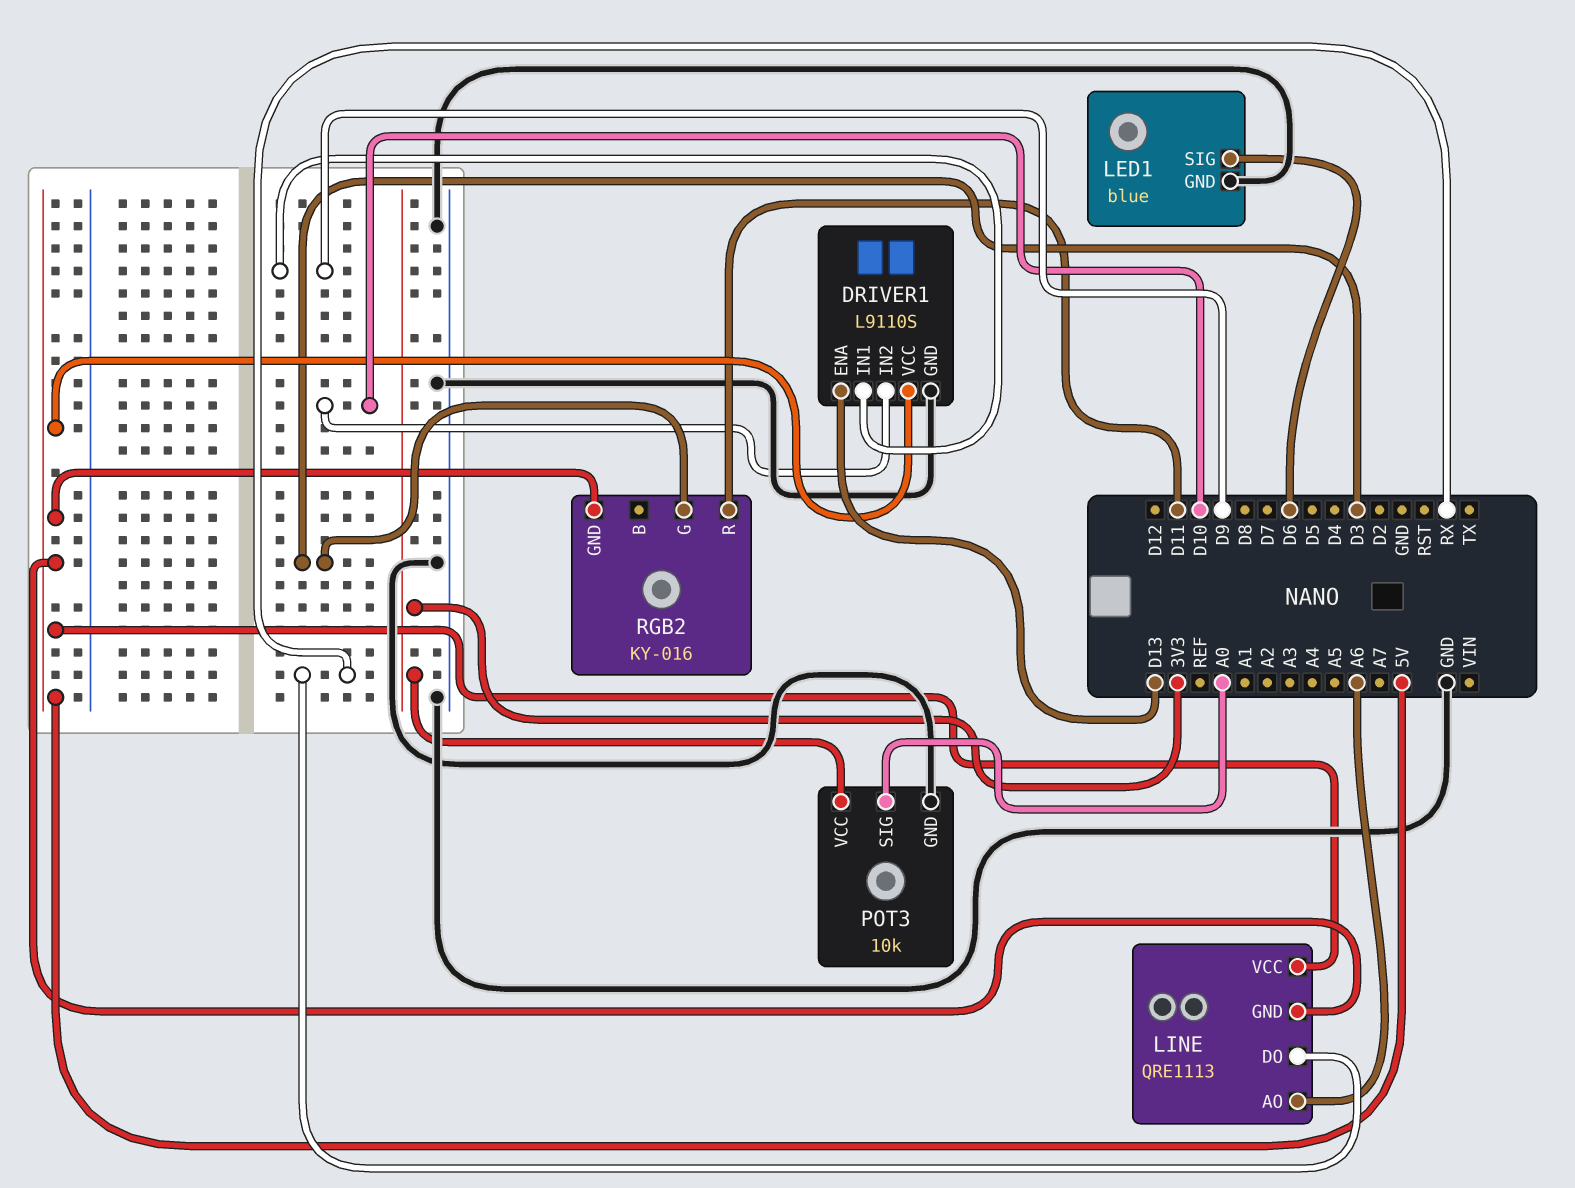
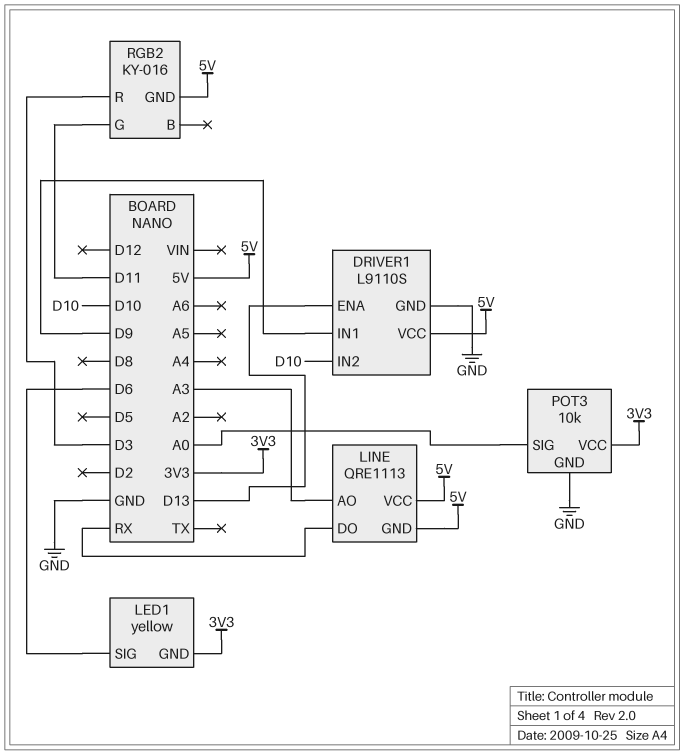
LED1: blue -> yellow
LED1 pin GND: GND -> 3V3
LINE pin AO: A6 -> A3
RGB2 pin G: D3 -> D11
RGB2 pin R: D11 -> D3

